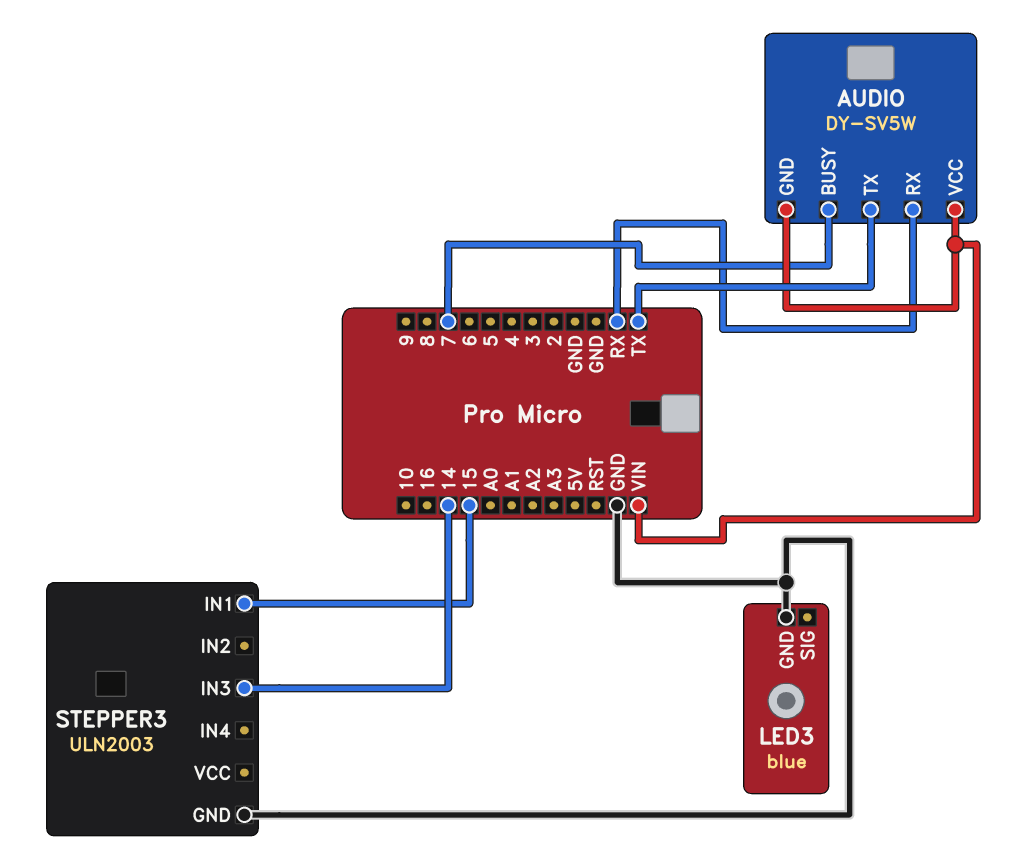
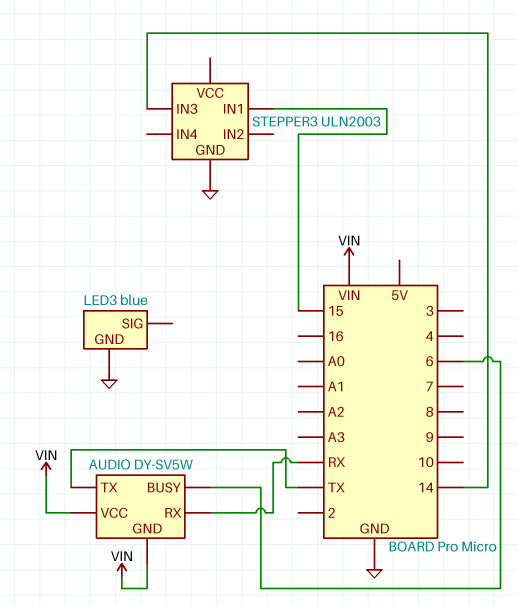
AUDIO pin BUSY: 7 -> 6

